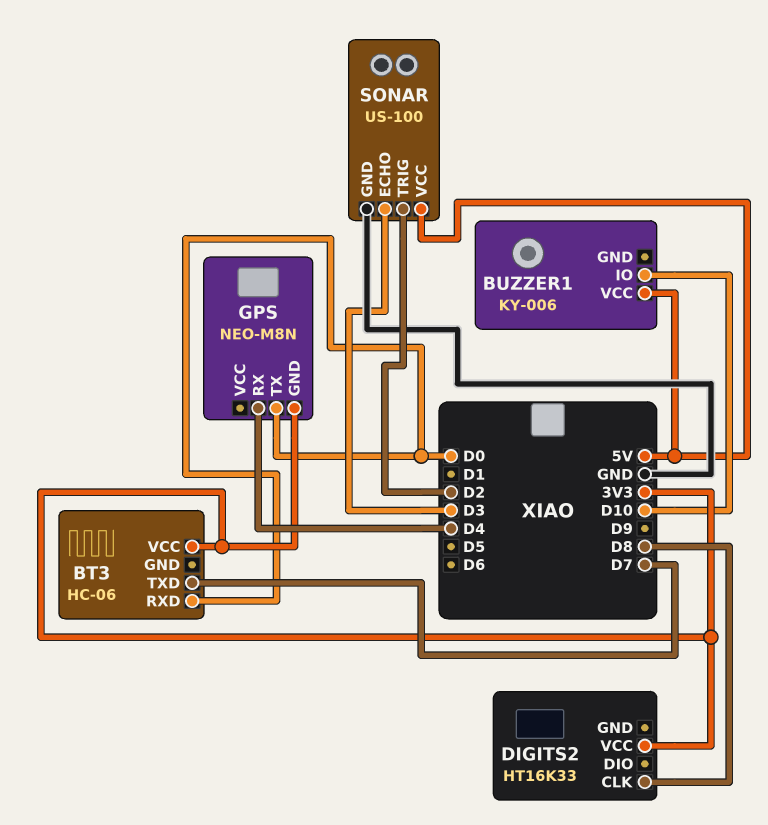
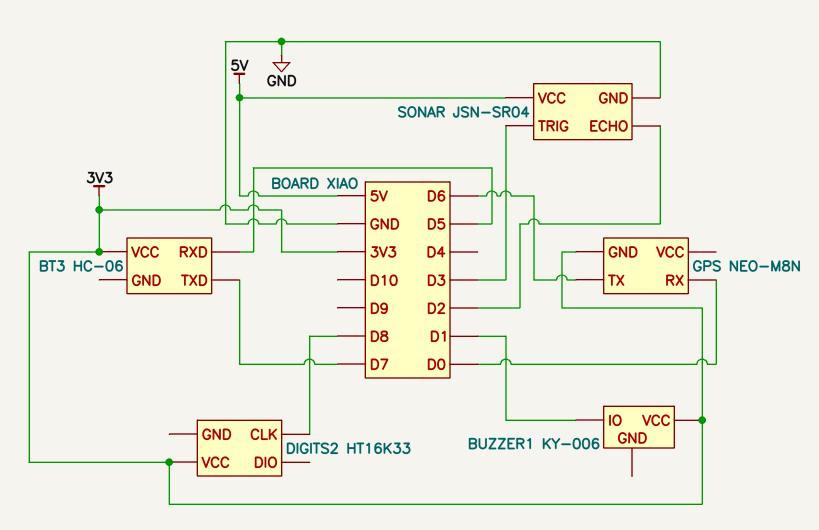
BT3 pin RXD: D0 -> D5
BUZZER1 pin IO: D10 -> D1
BUZZER1 pin VCC: 5V -> 3V3
GPS pin RX: D4 -> D0
GPS pin TX: D0 -> D6
SONAR: US-100 -> JSN-SR04
SONAR pin ECHO: D3 -> D2
SONAR pin TRIG: D2 -> D3

